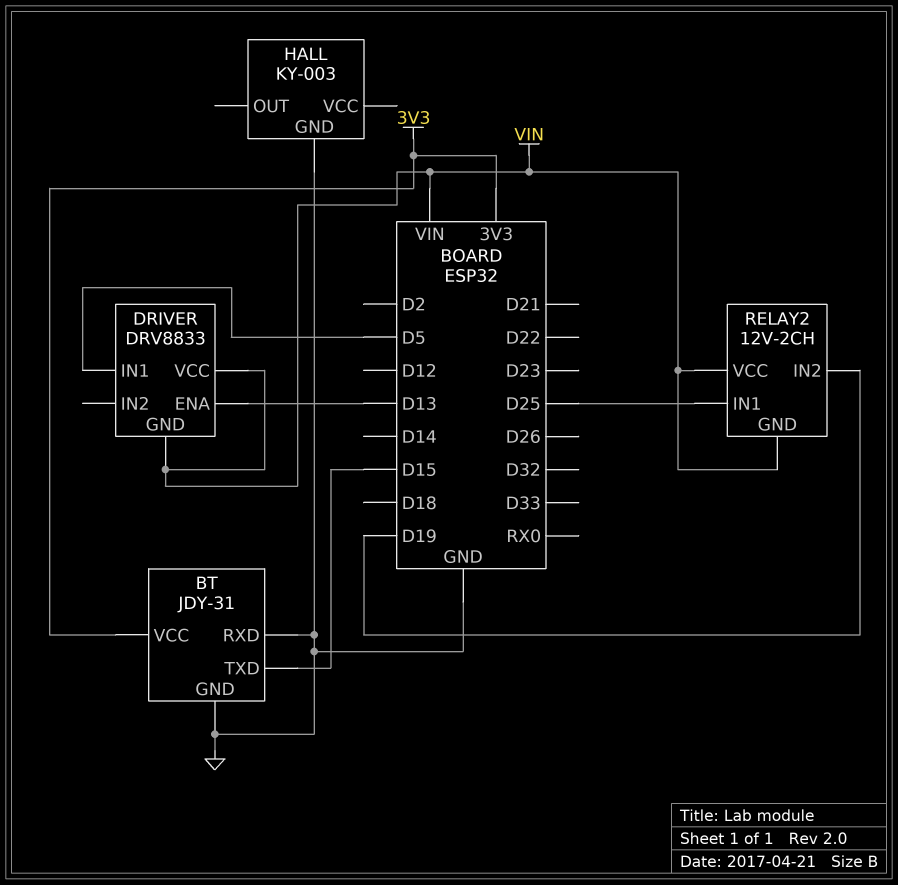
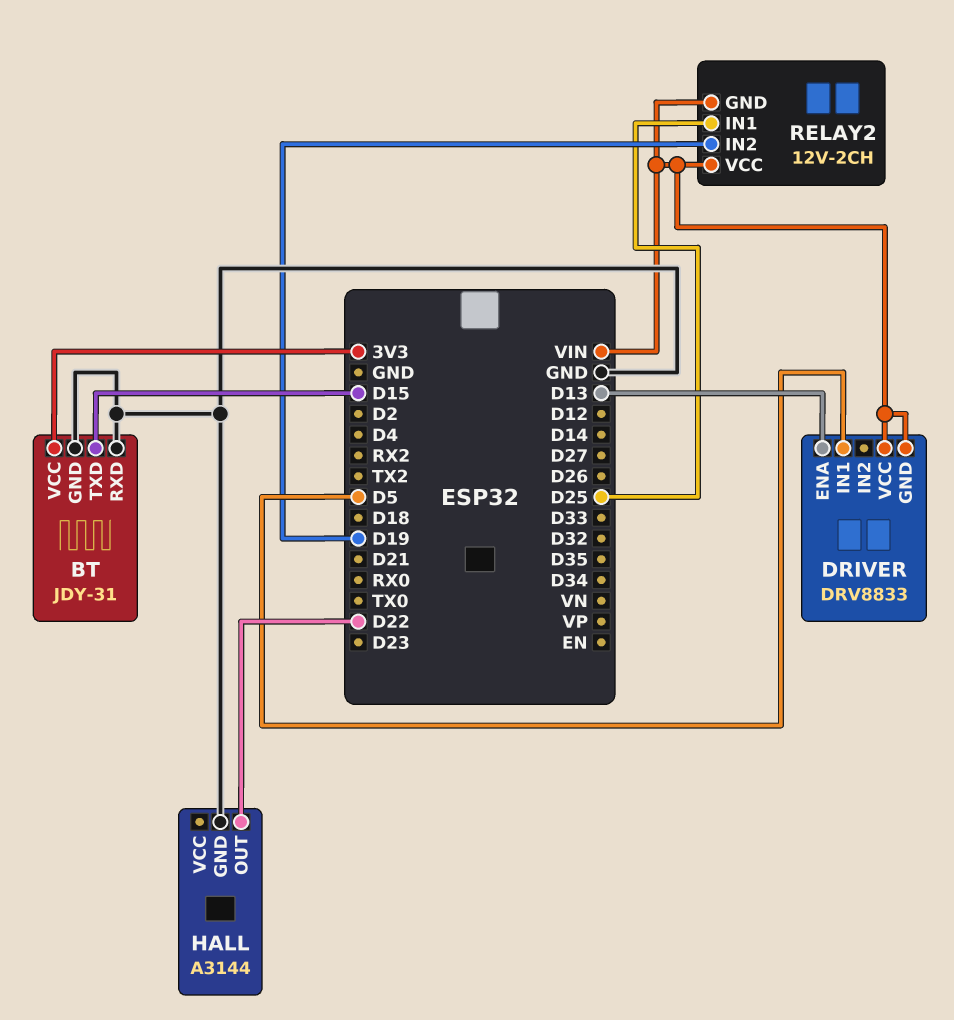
HALL: KY-003 -> A3144
HALL pin OUT: none -> D22

